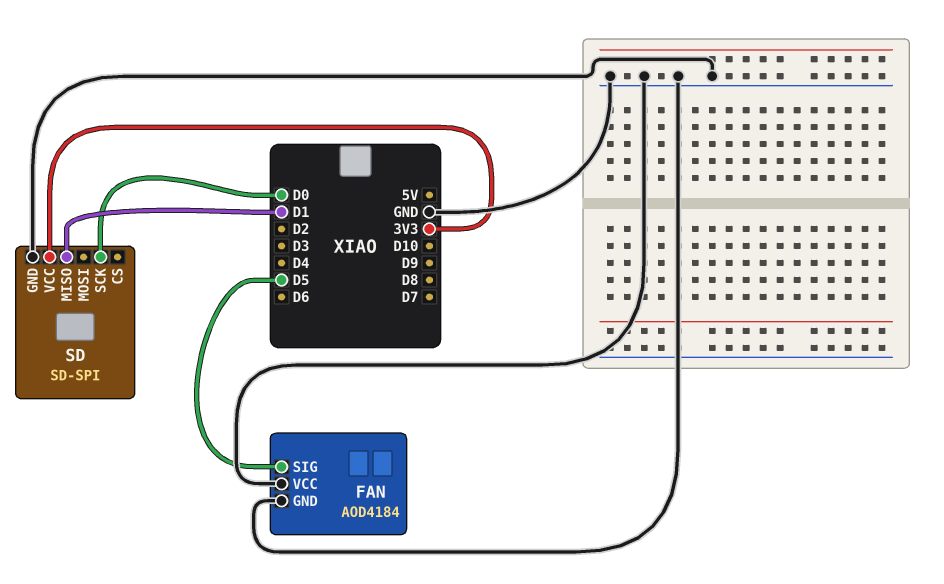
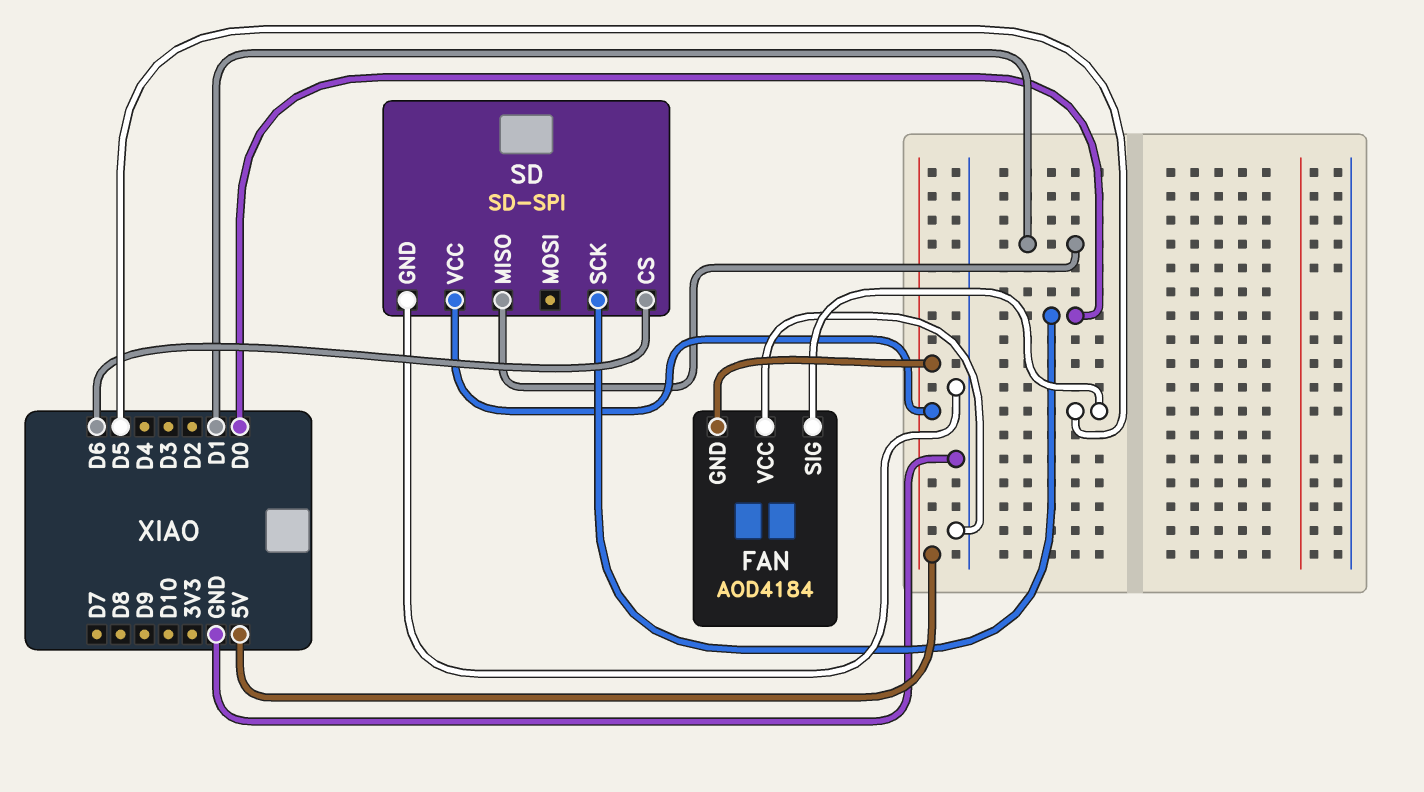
FAN pin GND: GND -> 5V
SD pin CS: none -> D6
SD pin VCC: 3V3 -> 5V

